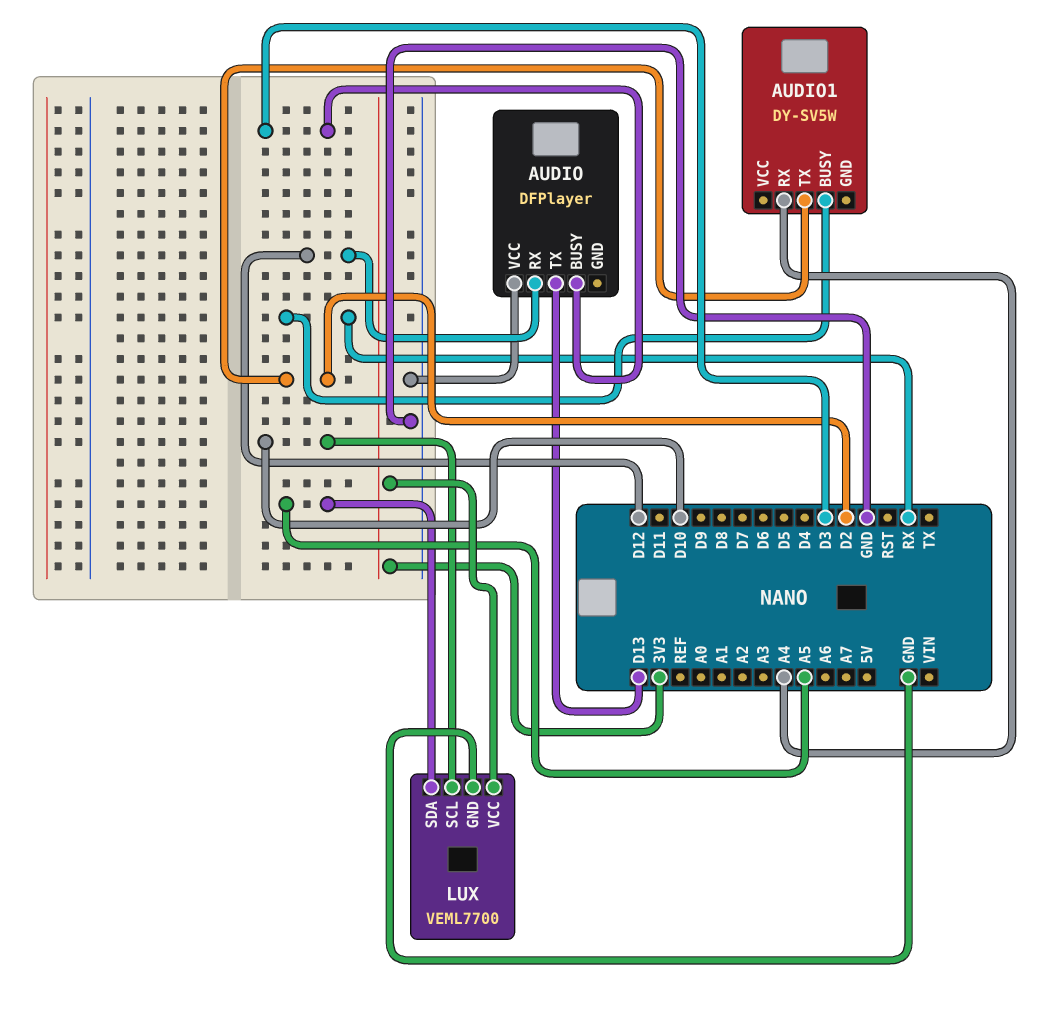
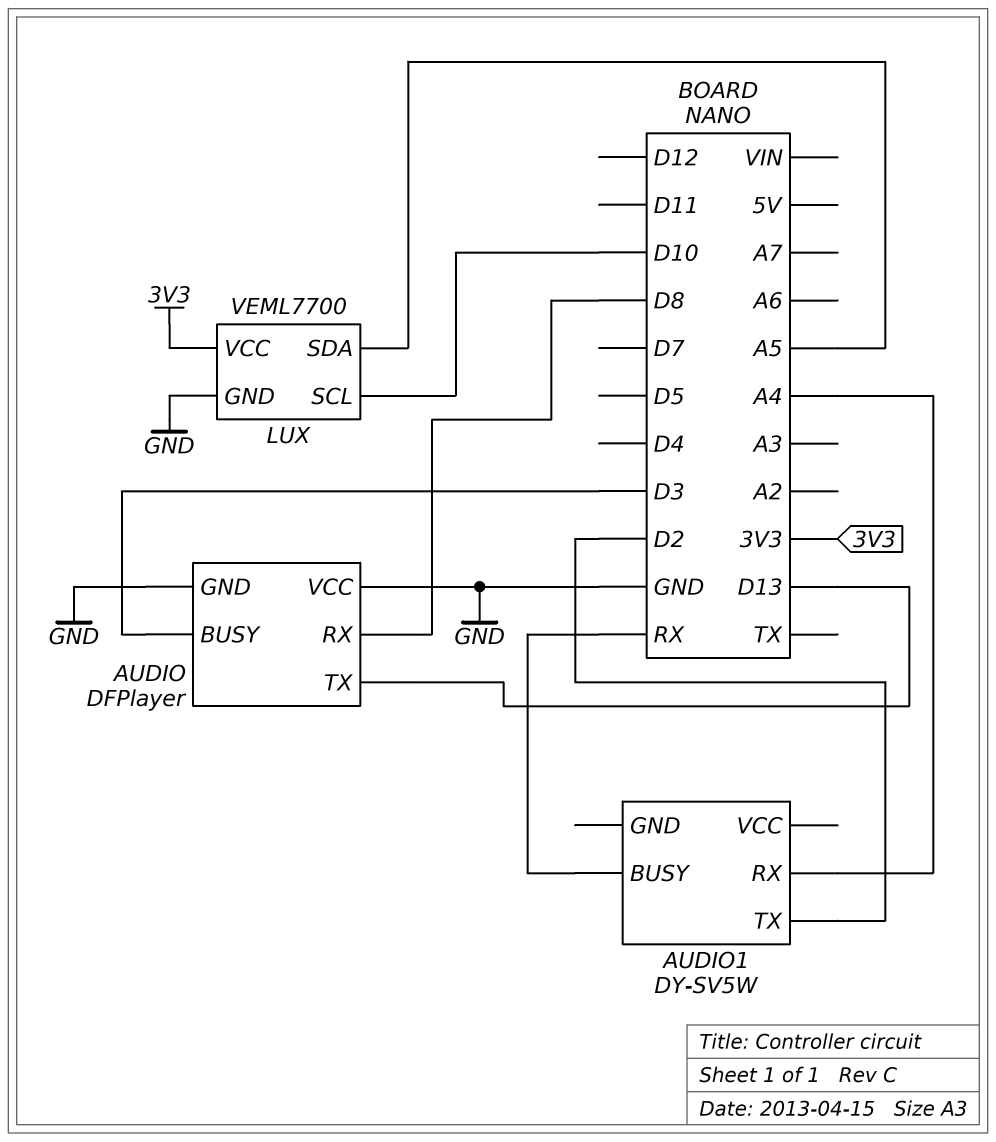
AUDIO pin GND: none -> GND
AUDIO pin RX: D12 -> D8

